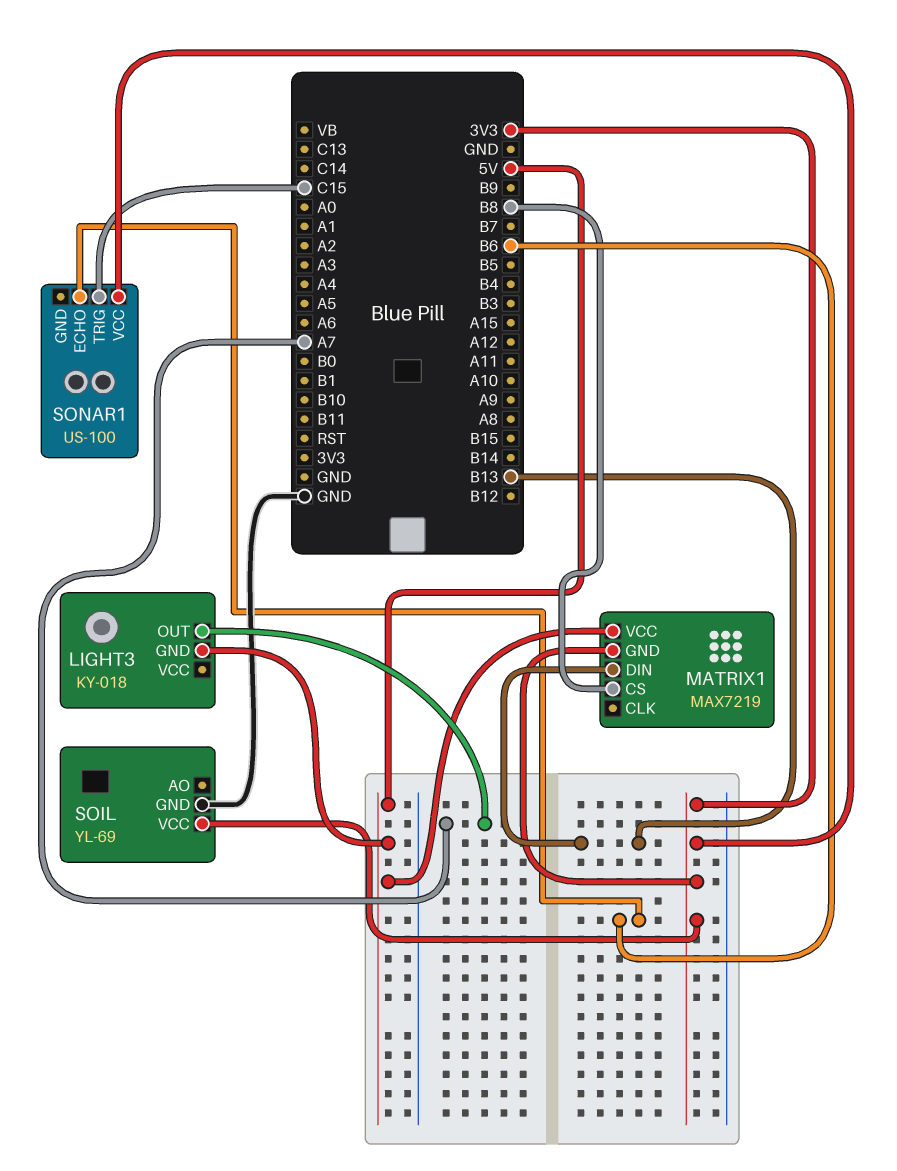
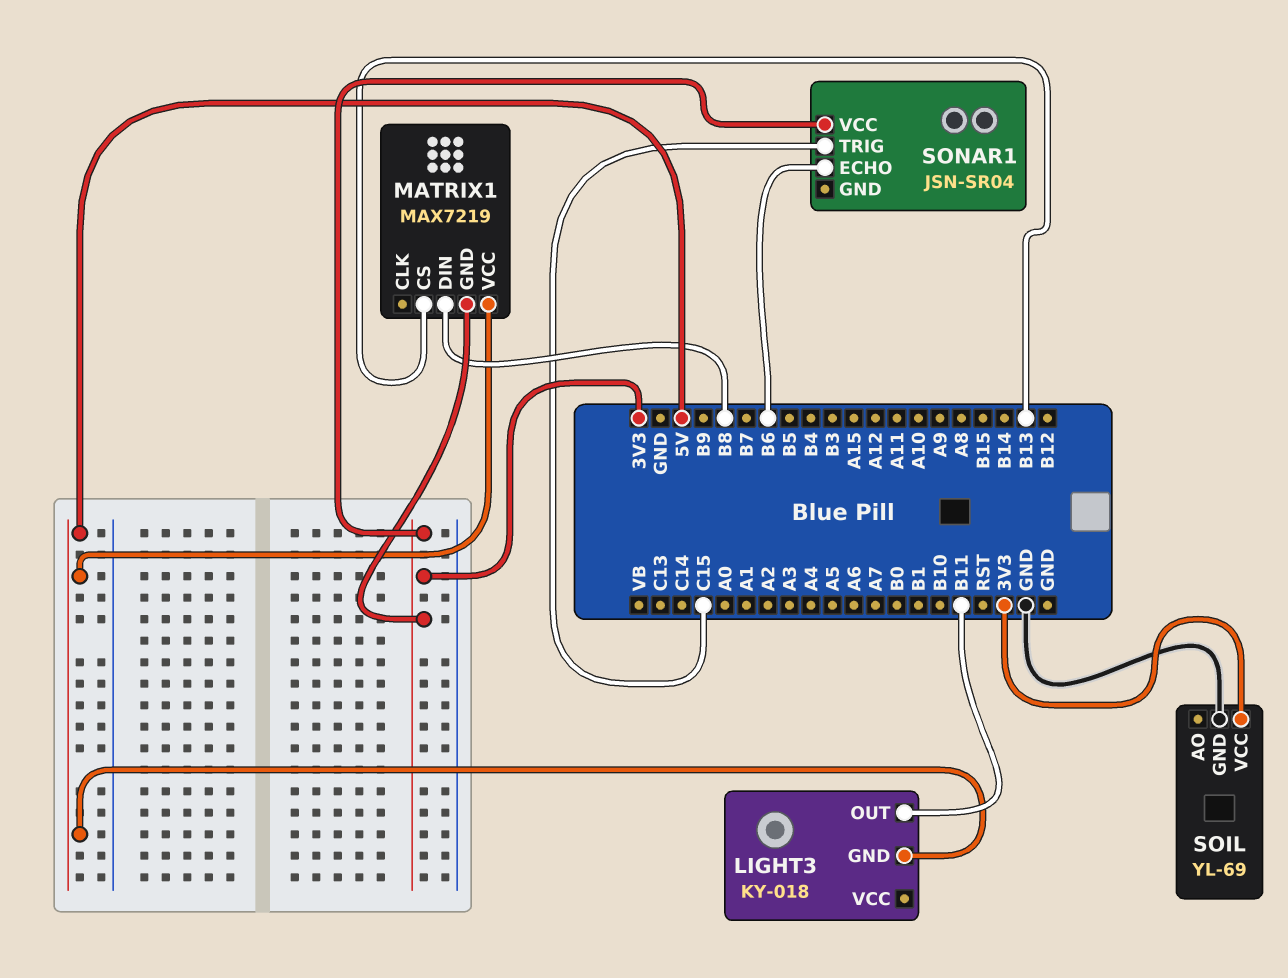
LIGHT3 pin OUT: A7 -> B11
MATRIX1 pin CS: B8 -> B13
MATRIX1 pin DIN: B13 -> B8
SONAR1: US-100 -> JSN-SR04

